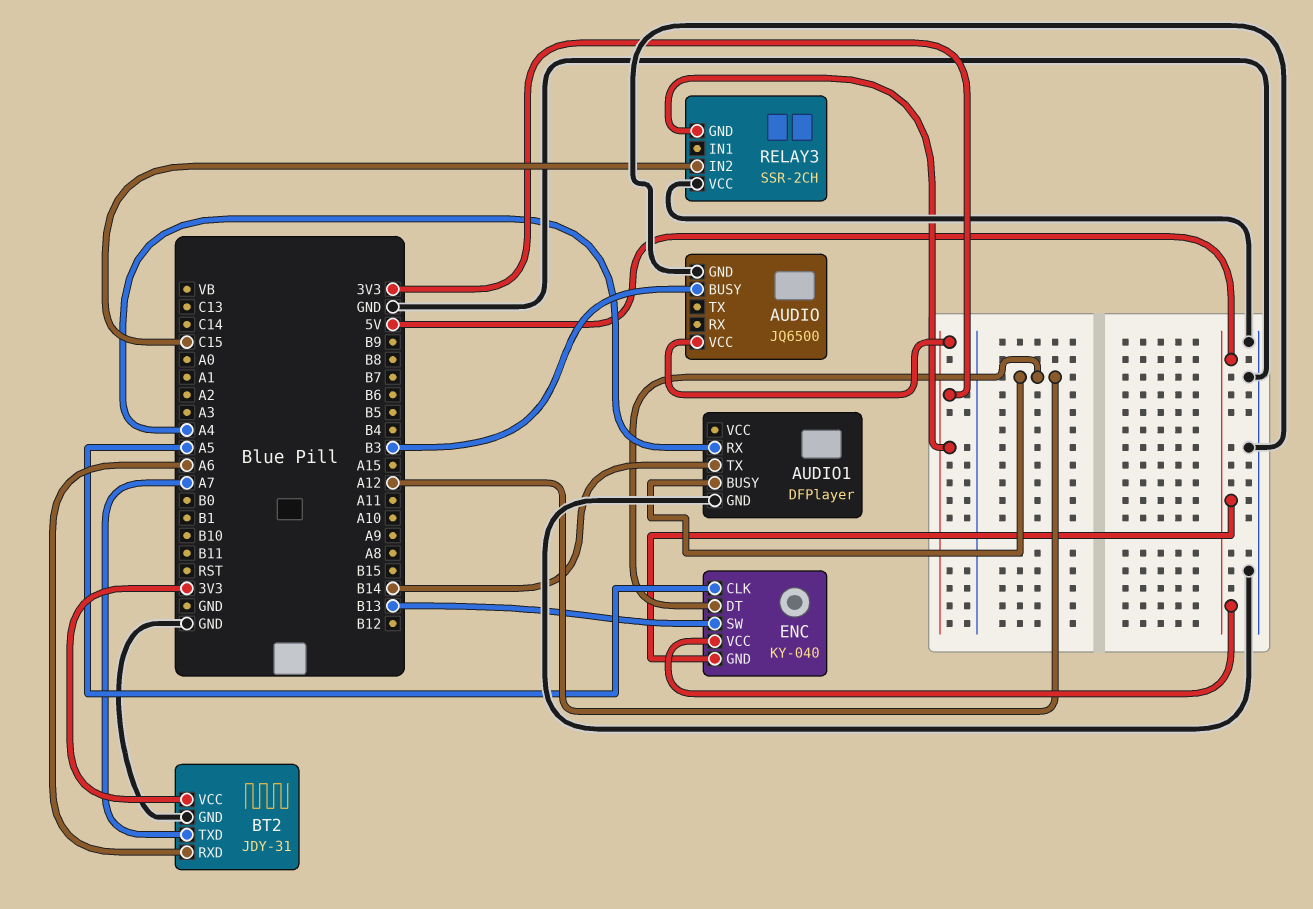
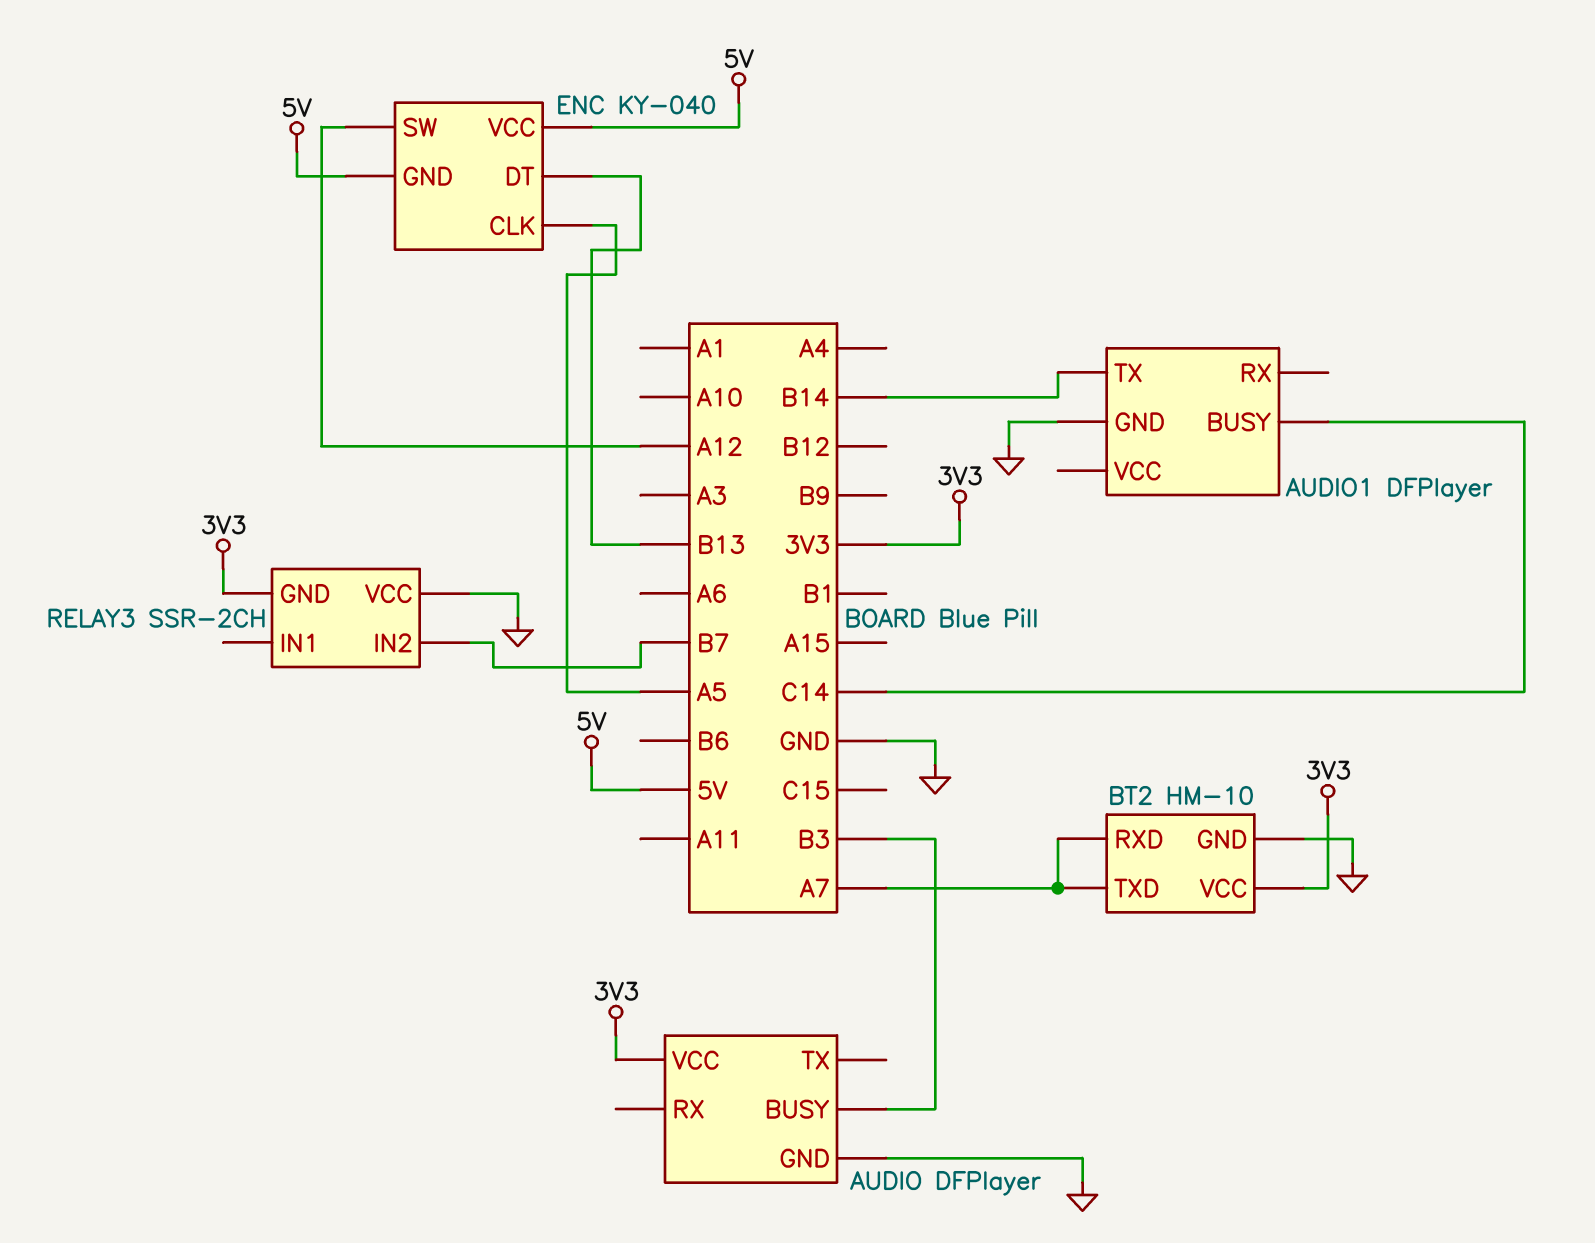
AUDIO: JQ6500 -> DFPlayer
AUDIO1 pin BUSY: A12 -> C14
AUDIO1 pin RX: A4 -> none
BT2: JDY-31 -> HM-10
BT2 pin RXD: A6 -> A7
ENC pin DT: A12 -> B13
ENC pin SW: B13 -> A12
RELAY3 pin IN2: C15 -> B7

